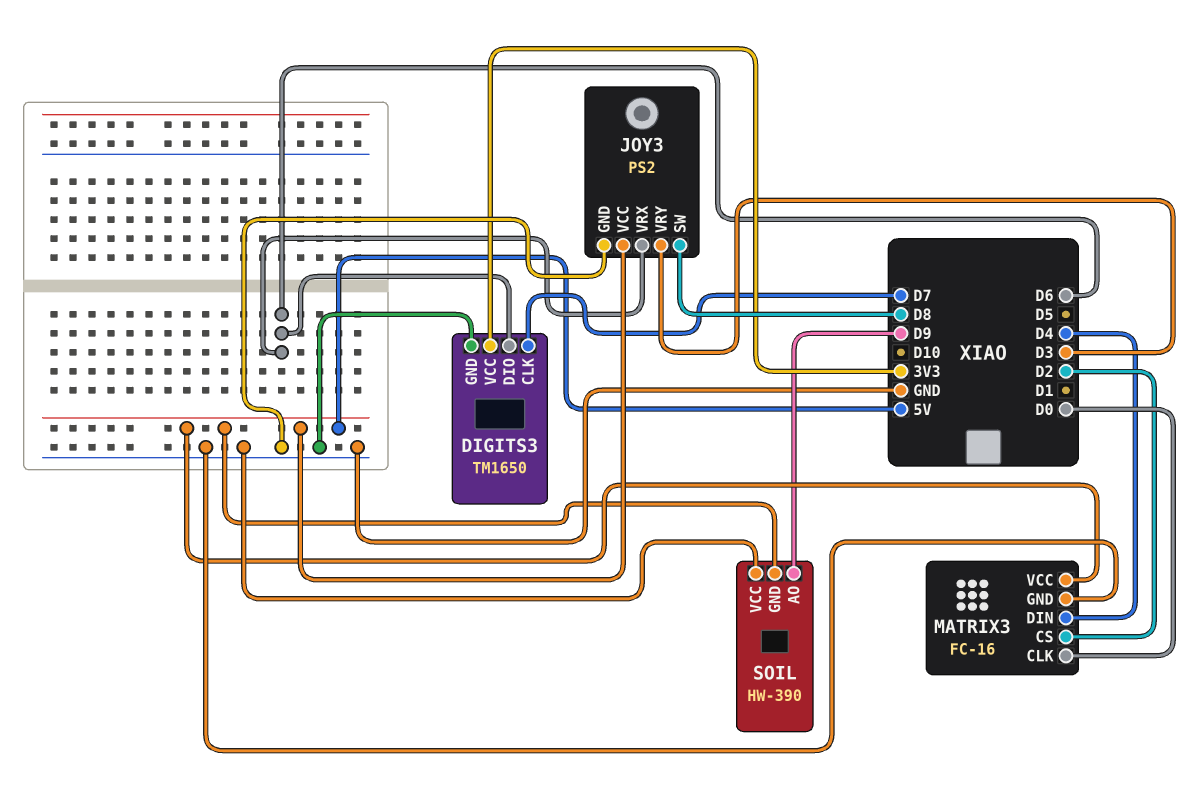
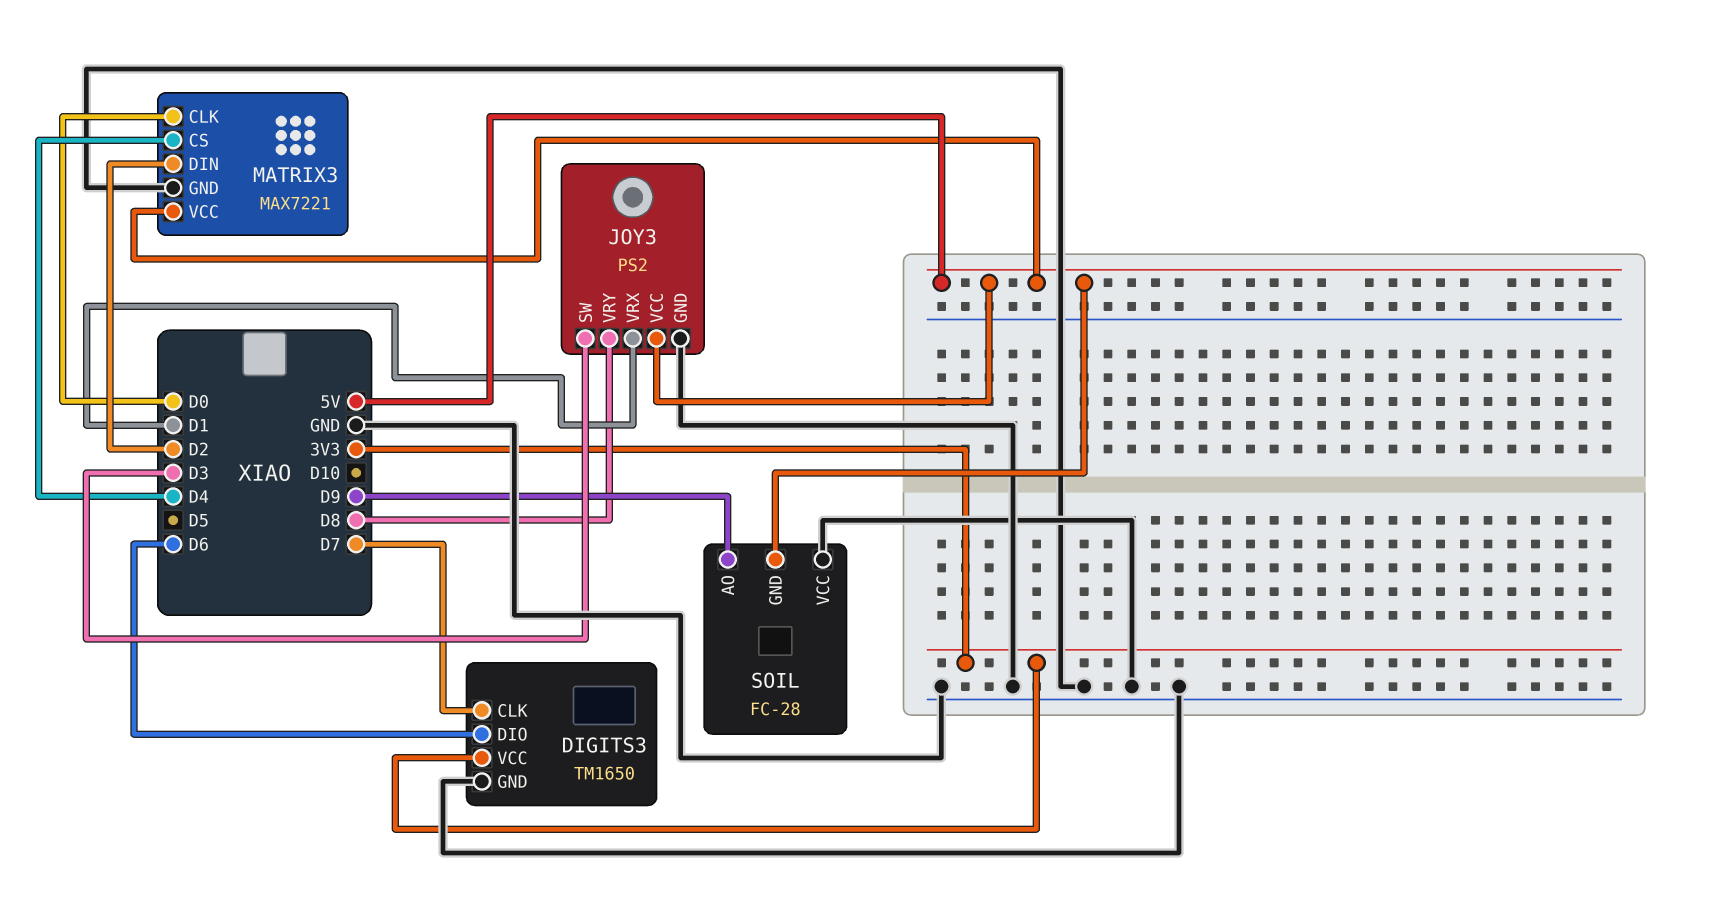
JOY3 pin SW: D8 -> D3
JOY3 pin VRX: D6 -> D1
JOY3 pin VRY: D3 -> D8
MATRIX3: FC-16 -> MAX7221
MATRIX3 pin CS: D2 -> D4
MATRIX3 pin DIN: D4 -> D2
SOIL: HW-390 -> FC-28

